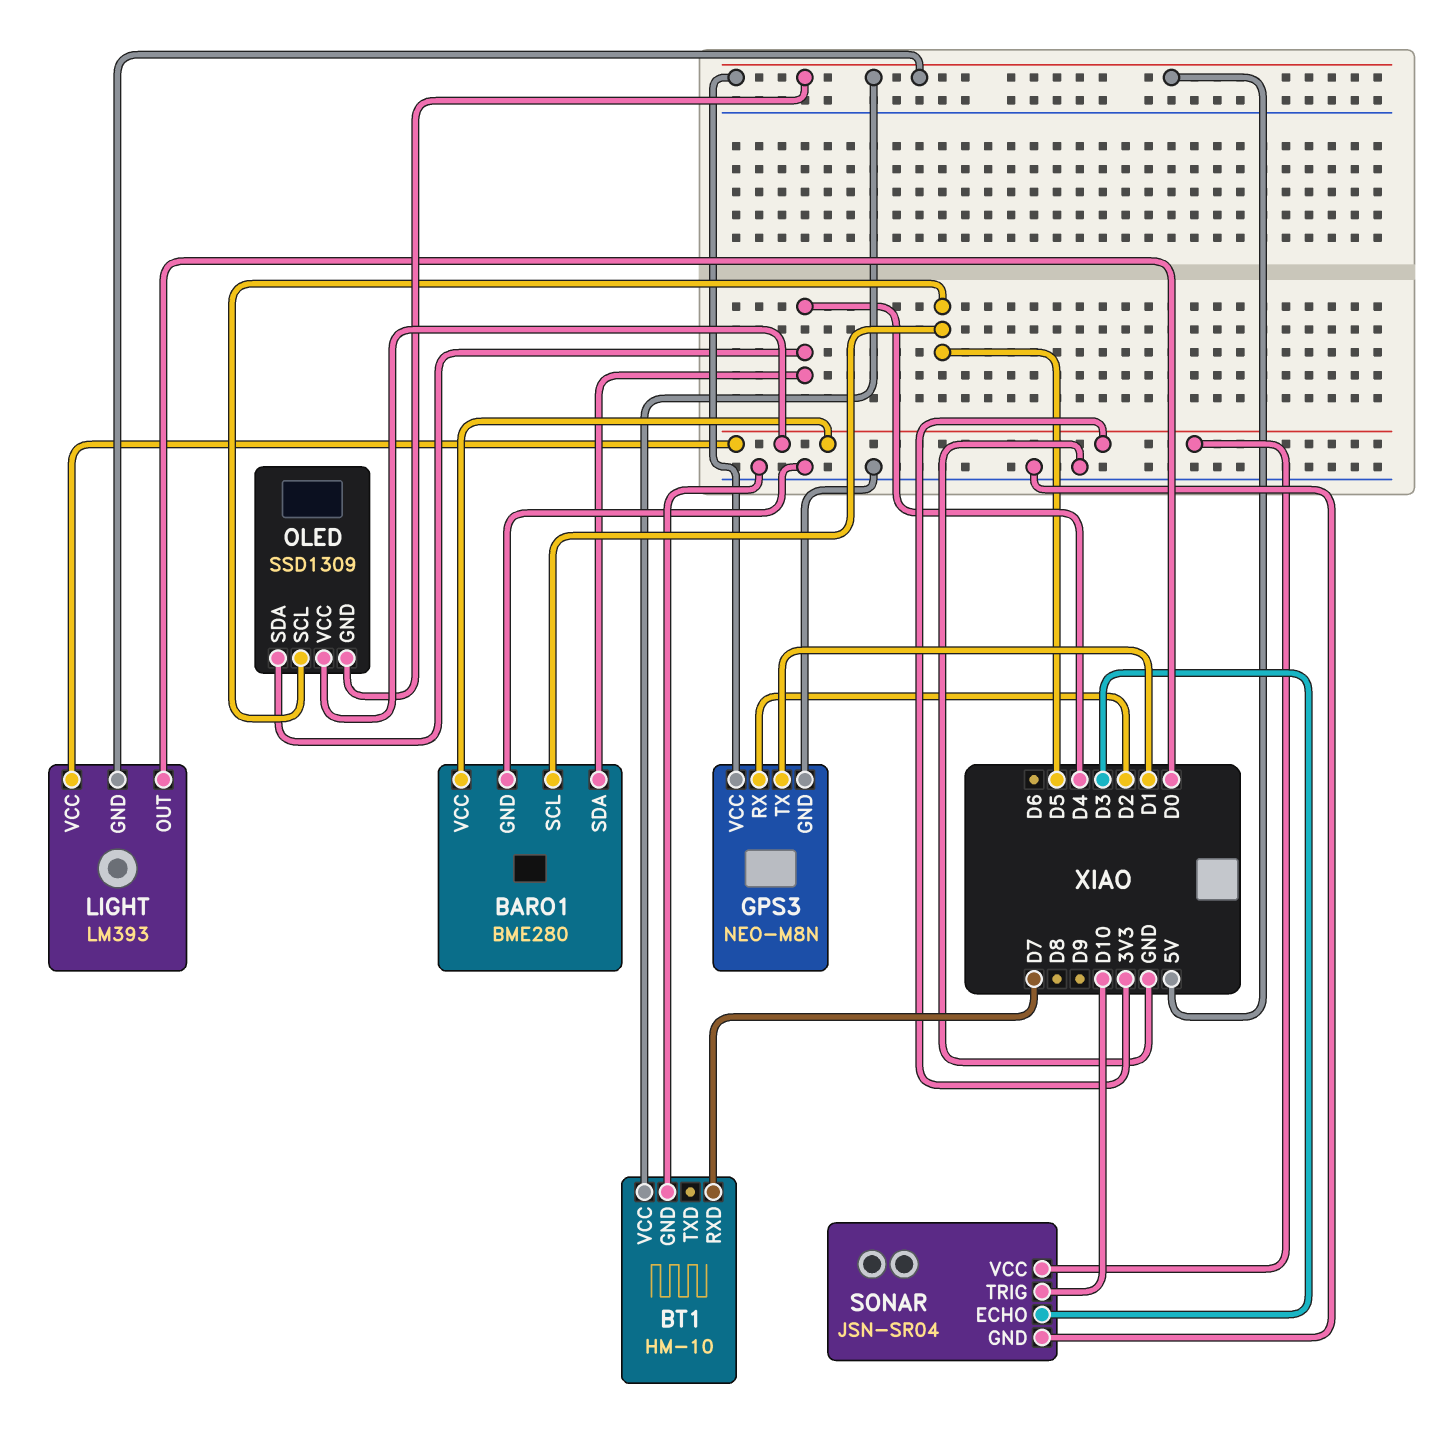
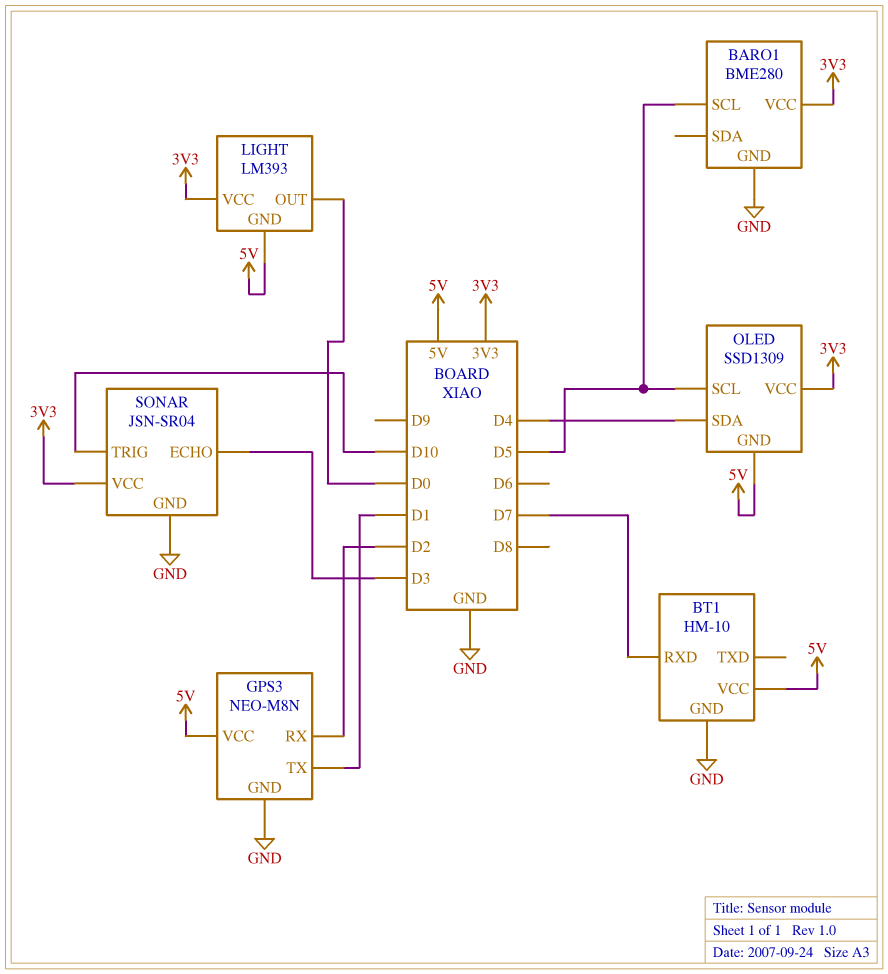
BARO1 pin SDA: D4 -> none

